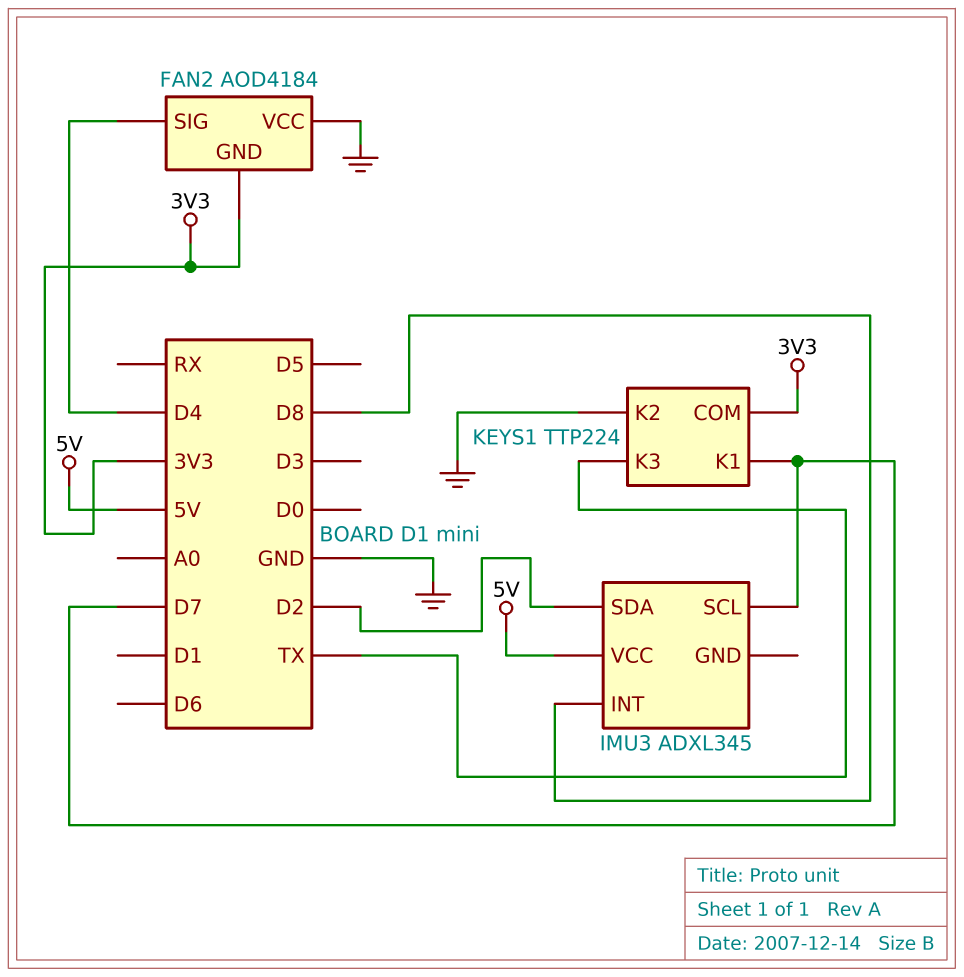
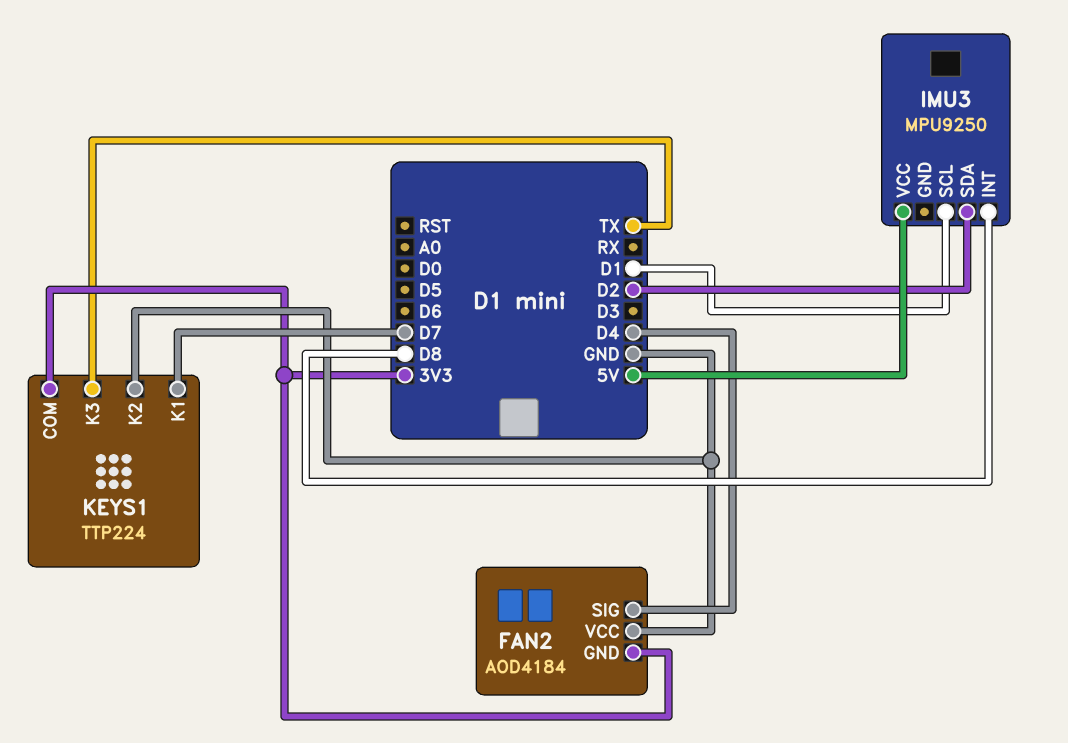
IMU3: ADXL345 -> MPU9250
IMU3 pin SCL: D7 -> D1

